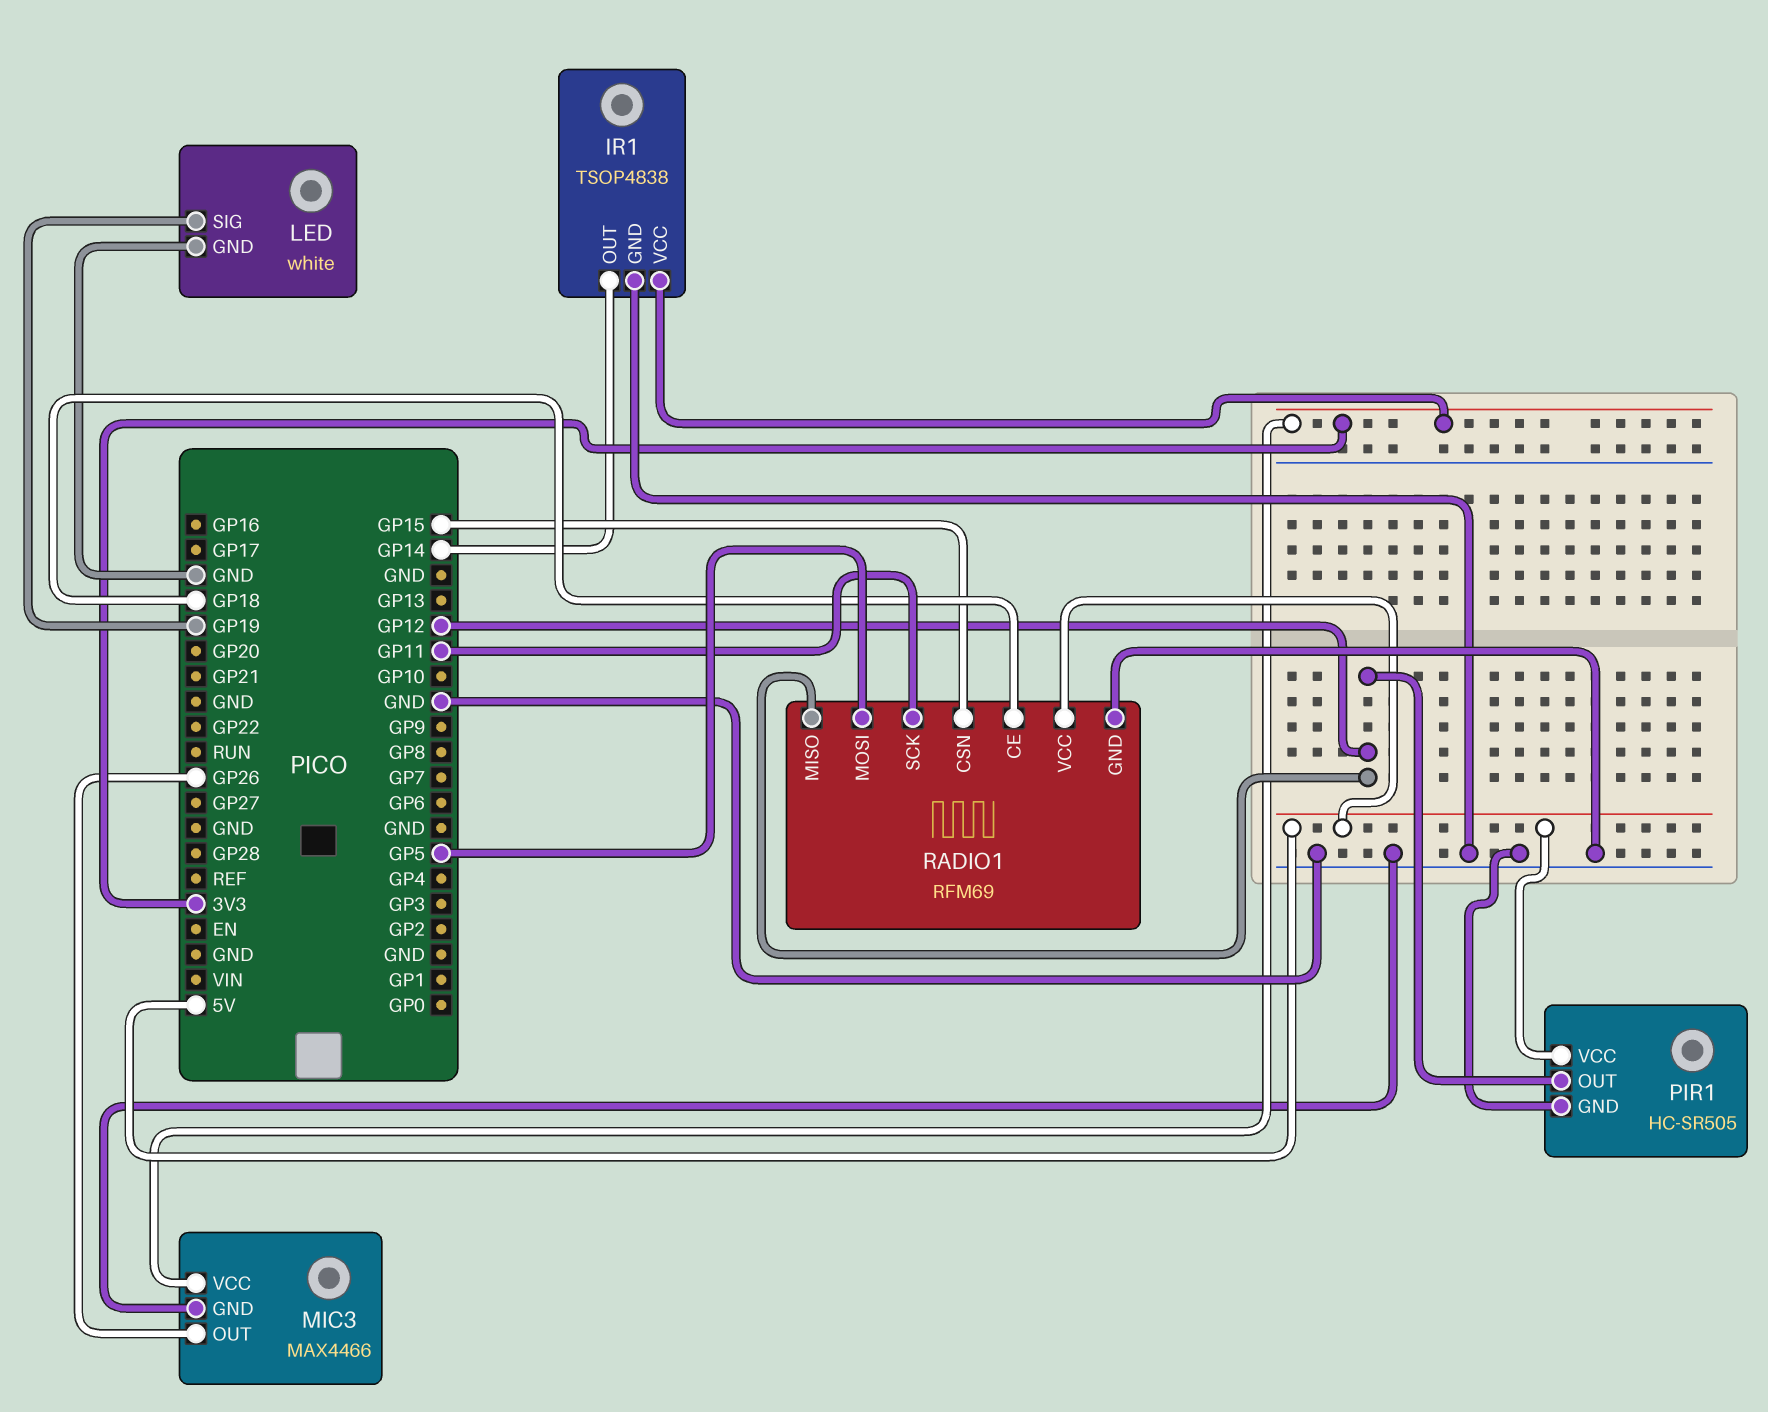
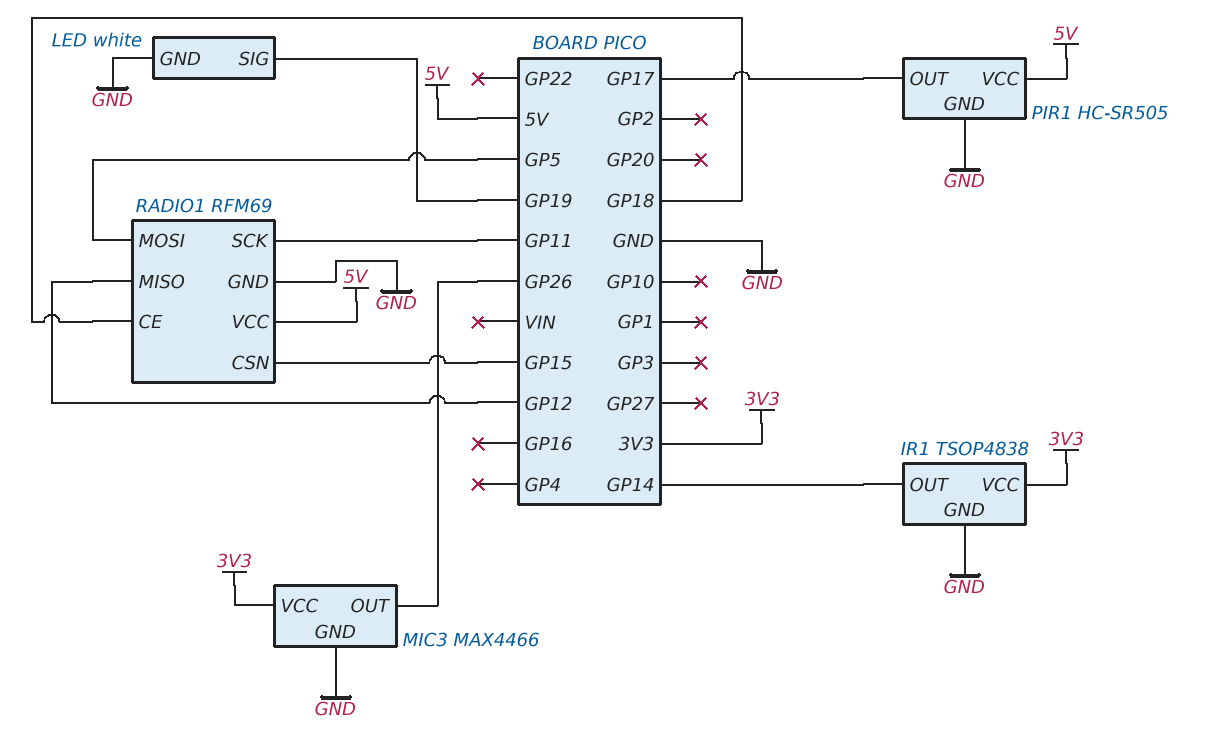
PIR1 pin OUT: GP12 -> GP17

